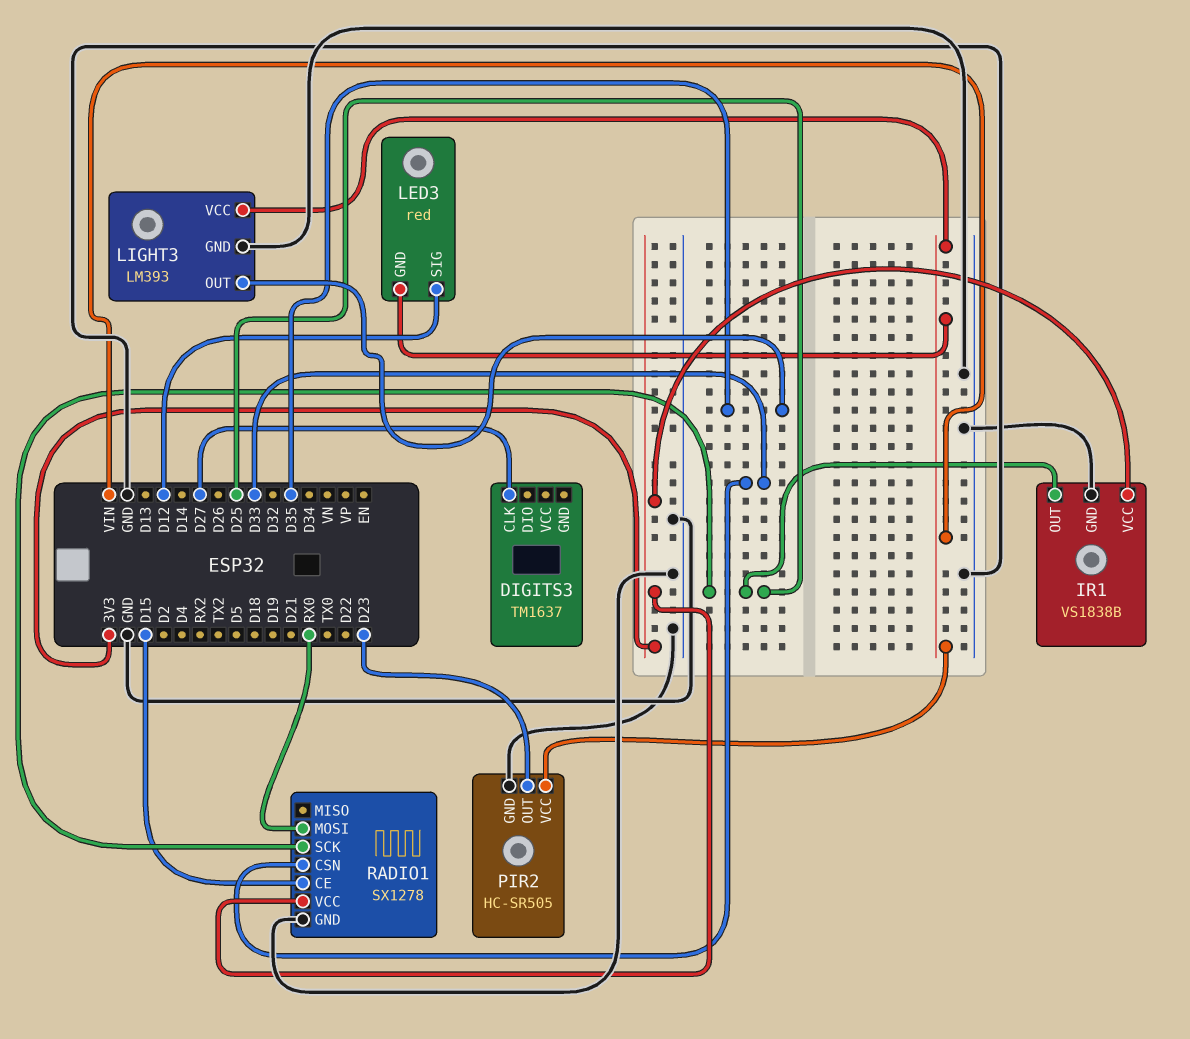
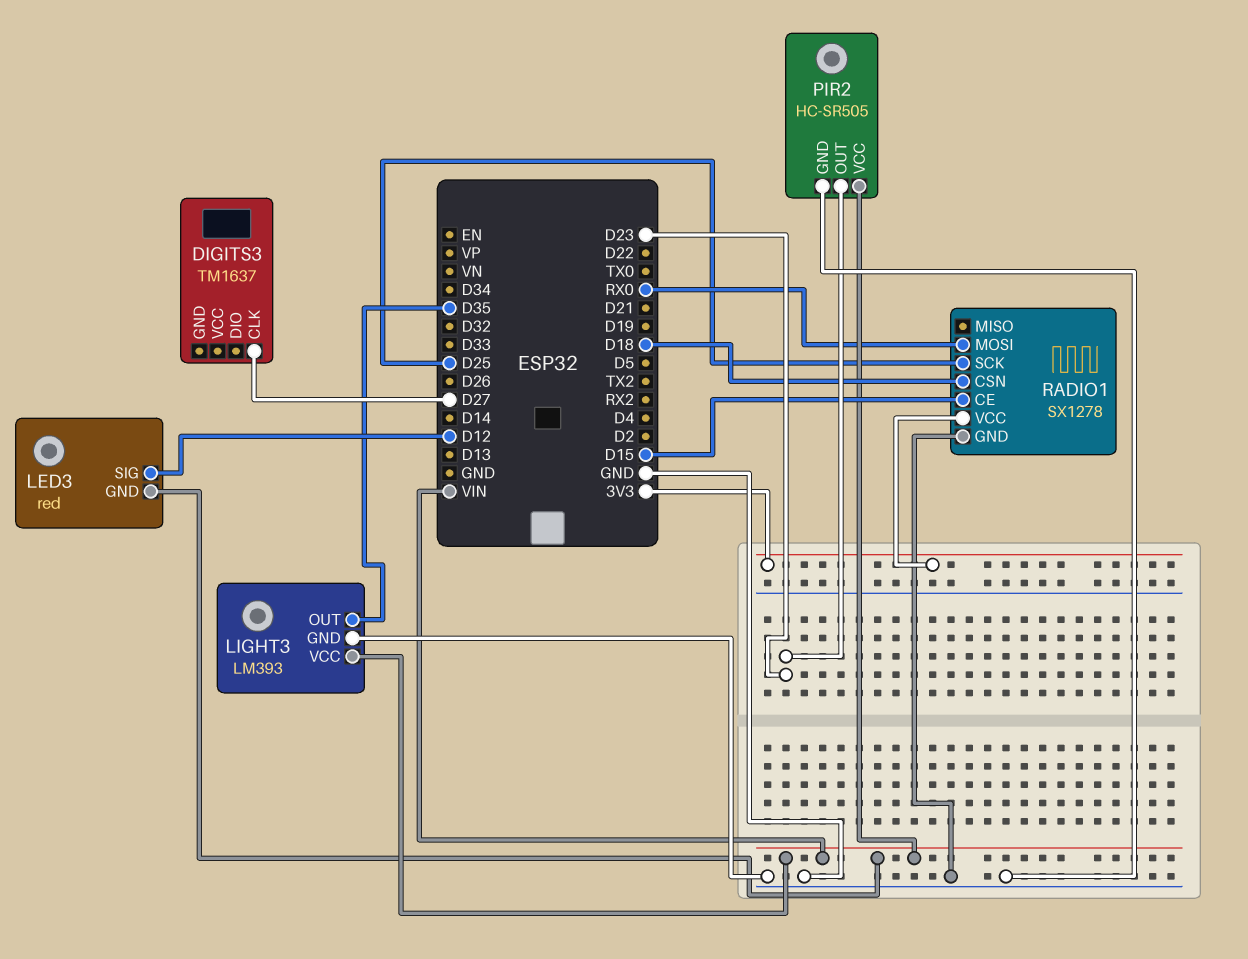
IR1: VS1838B -> none
IR1 pin GND: GND -> none
IR1 pin OUT: D25 -> none
IR1 pin VCC: 3V3 -> none
RADIO1 pin CSN: D33 -> D18

